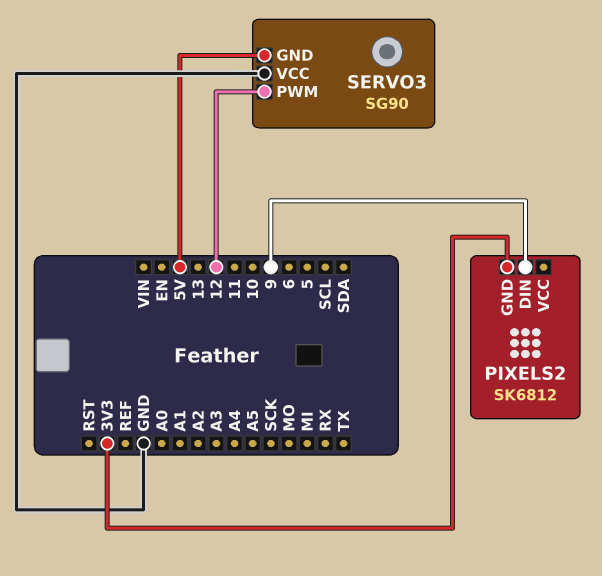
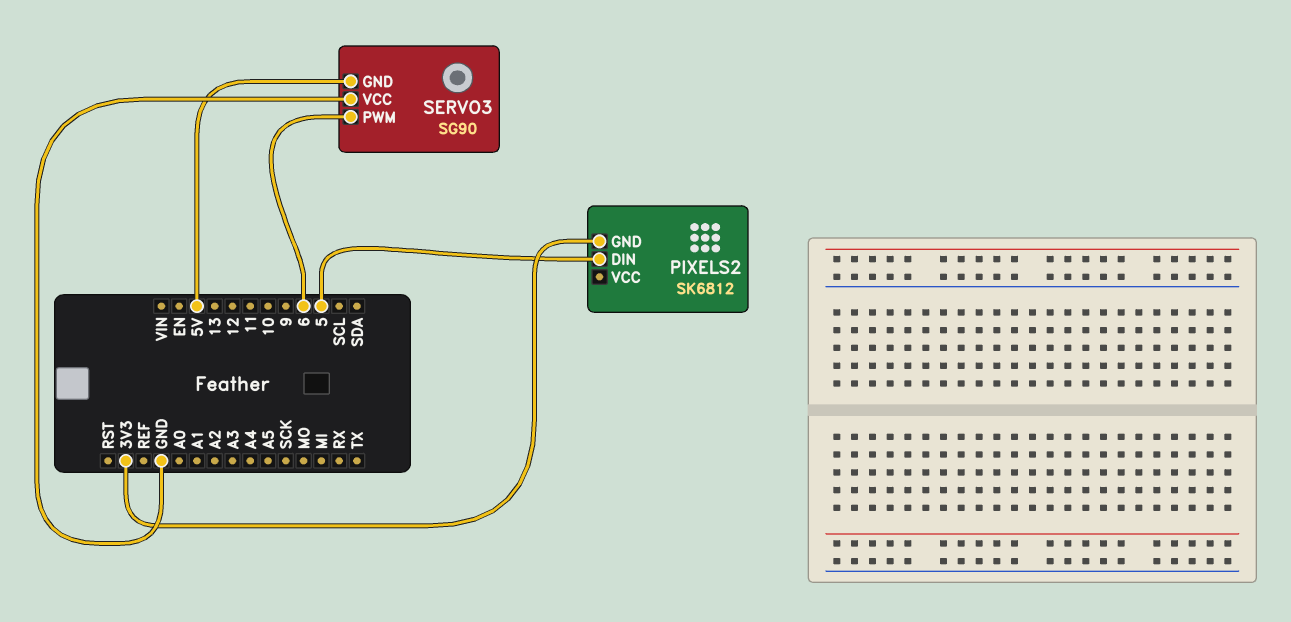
PIXELS2 pin DIN: 9 -> 5
SERVO3 pin PWM: 12 -> 6

